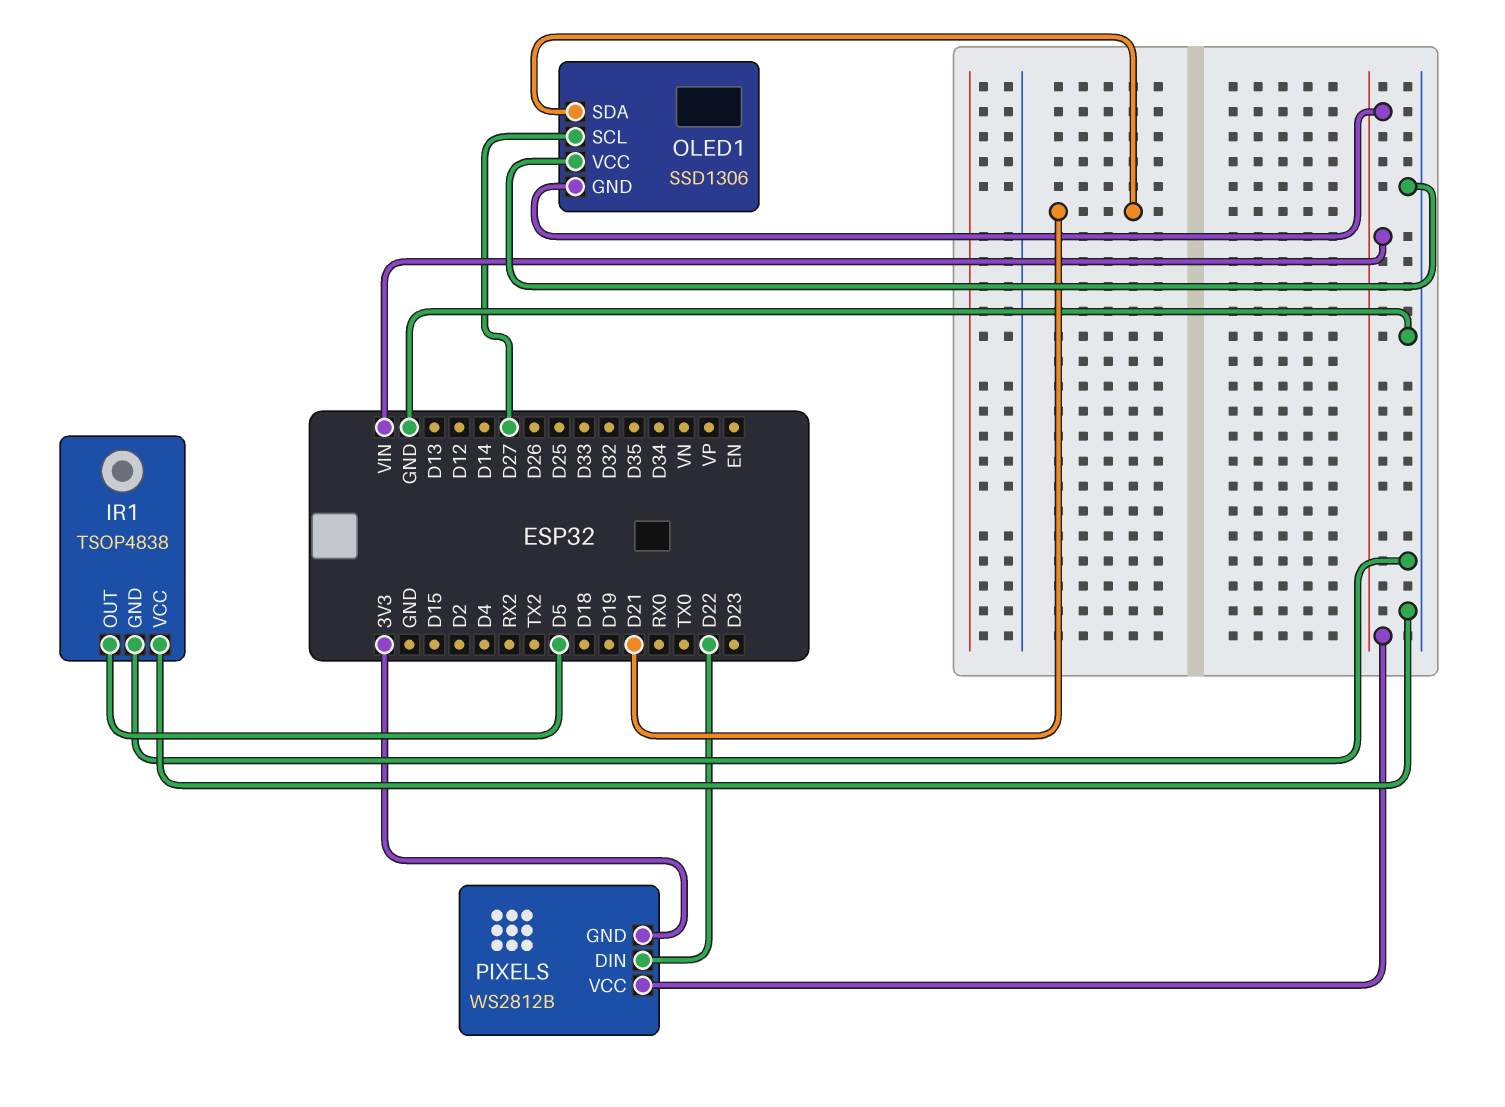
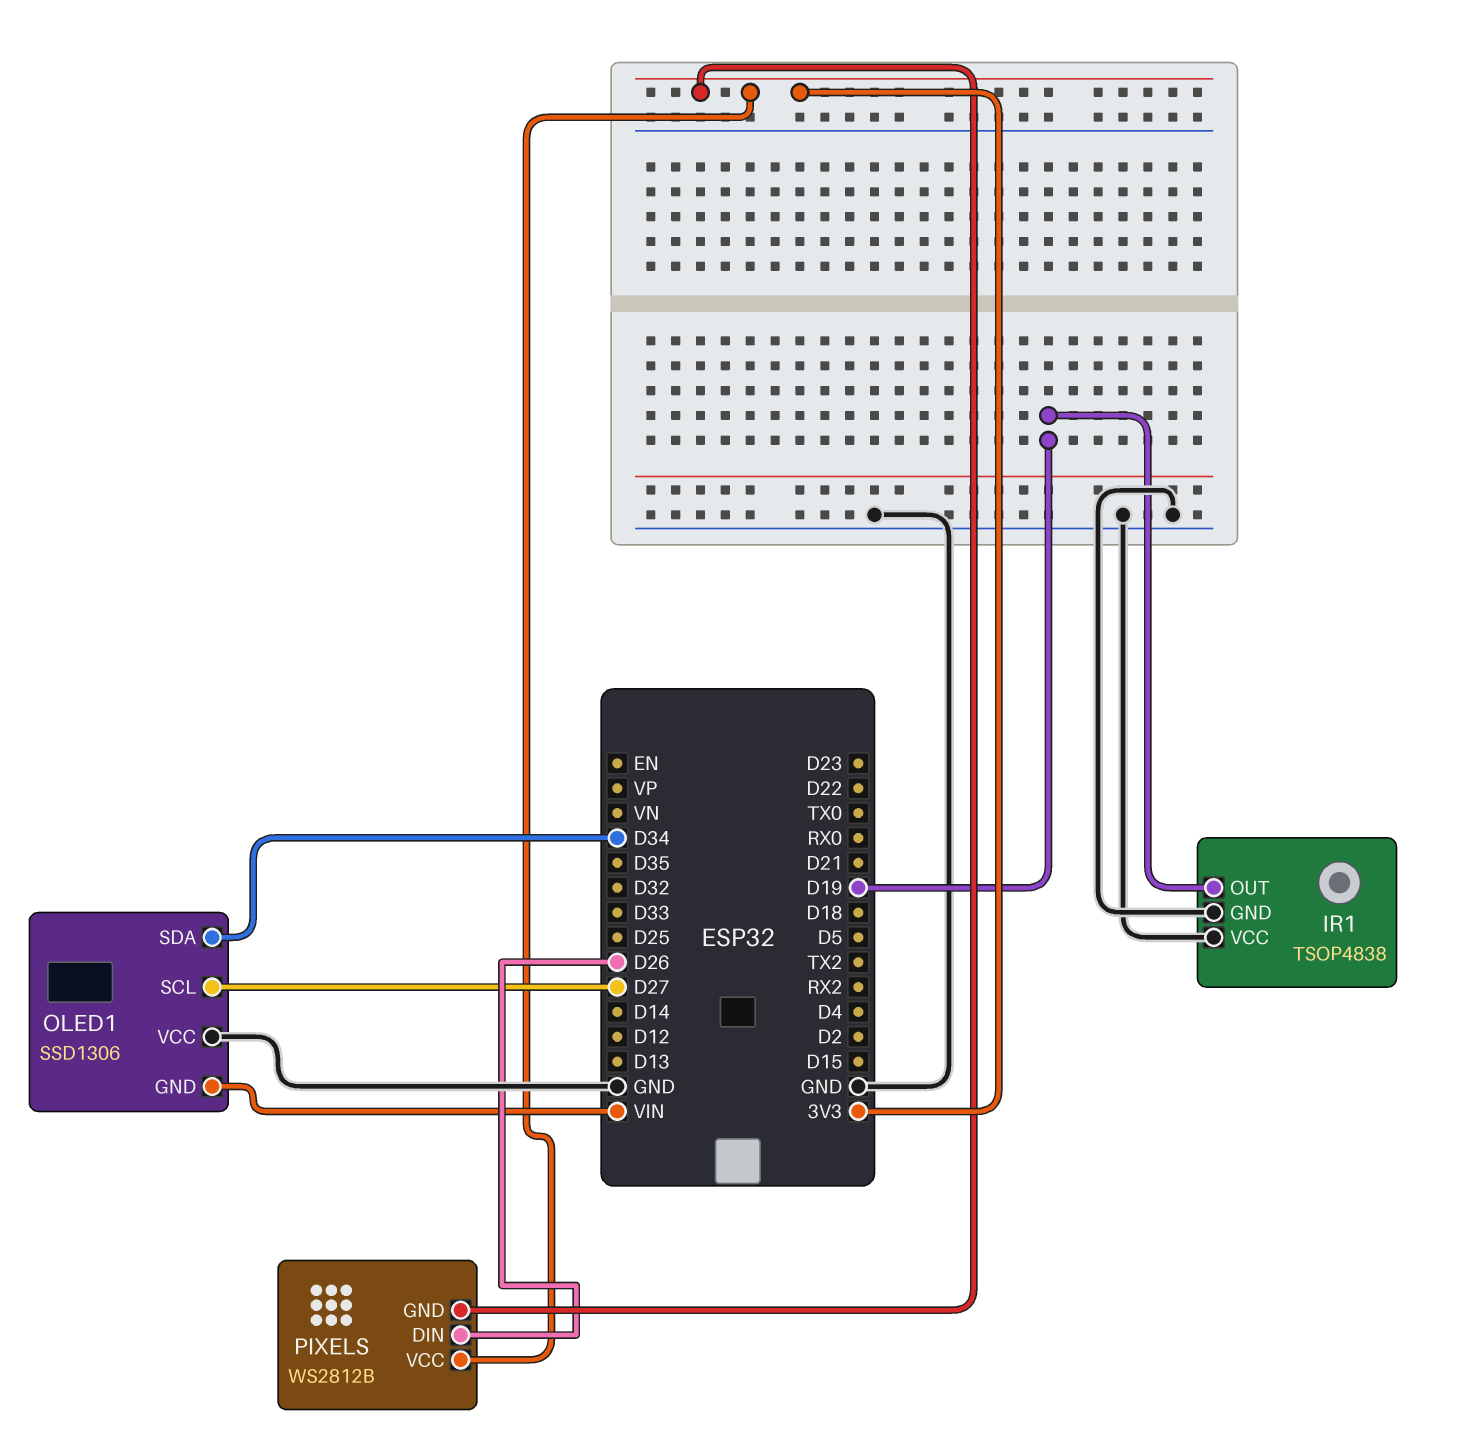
IR1 pin OUT: D5 -> D19
OLED1 pin SDA: D21 -> D34
PIXELS pin DIN: D22 -> D26
PIXELS pin VCC: VIN -> 3V3

